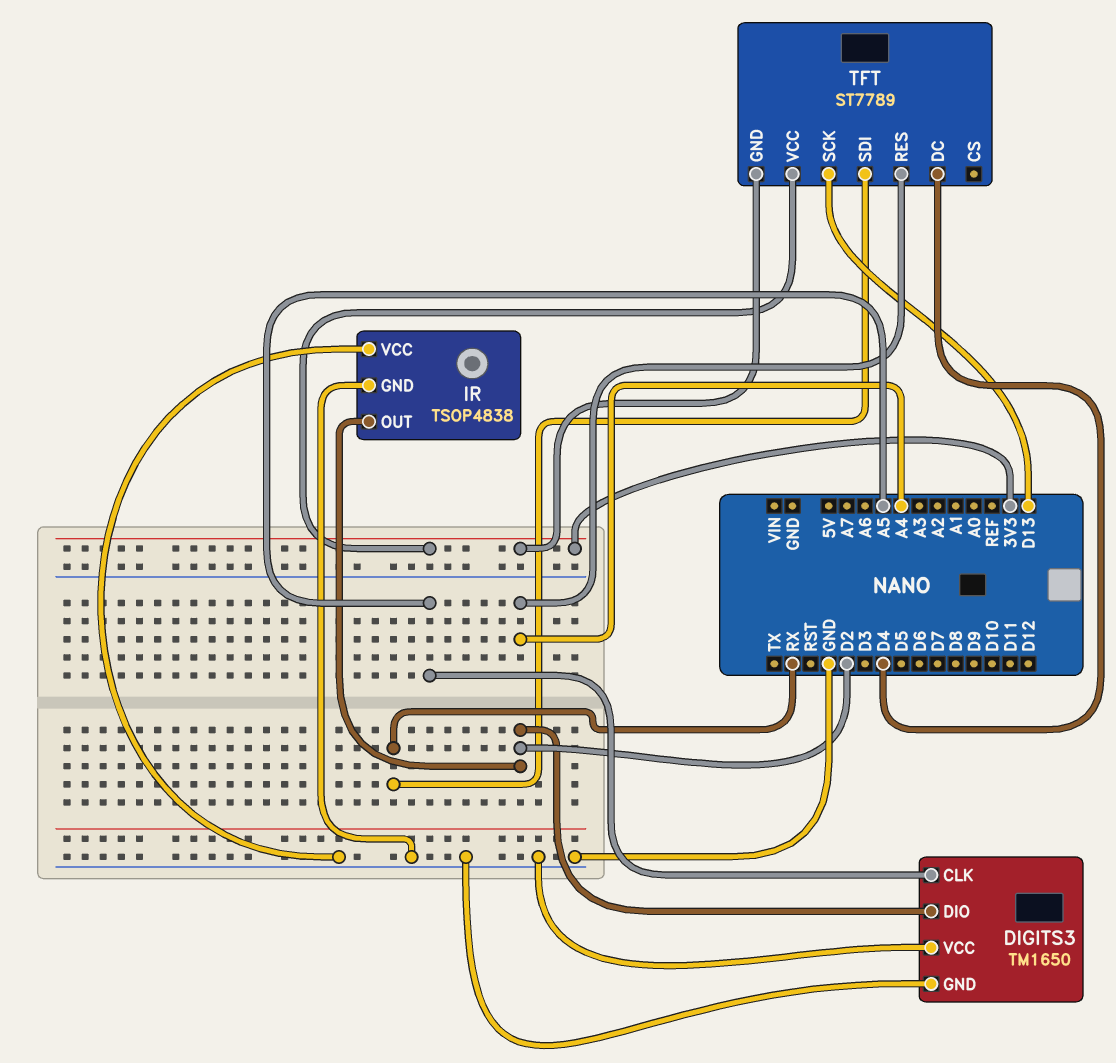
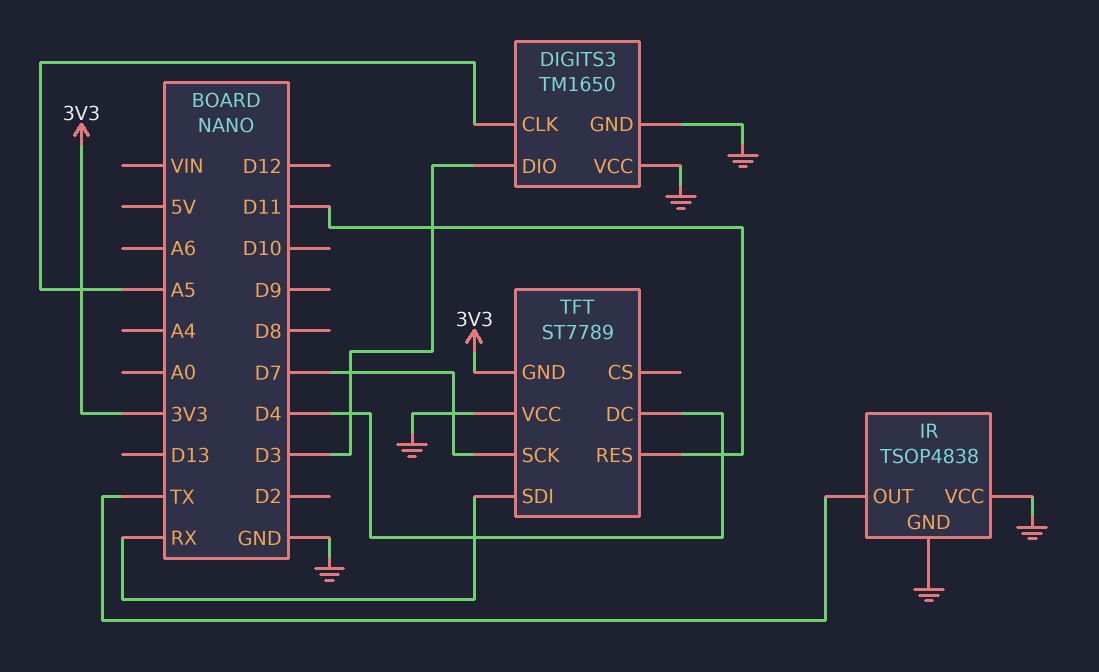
DIGITS3 pin DIO: D2 -> D3
IR pin OUT: D2 -> TX
TFT pin RES: A4 -> D11
TFT pin SCK: D13 -> D7
TFT pin VCC: 3V3 -> GND

